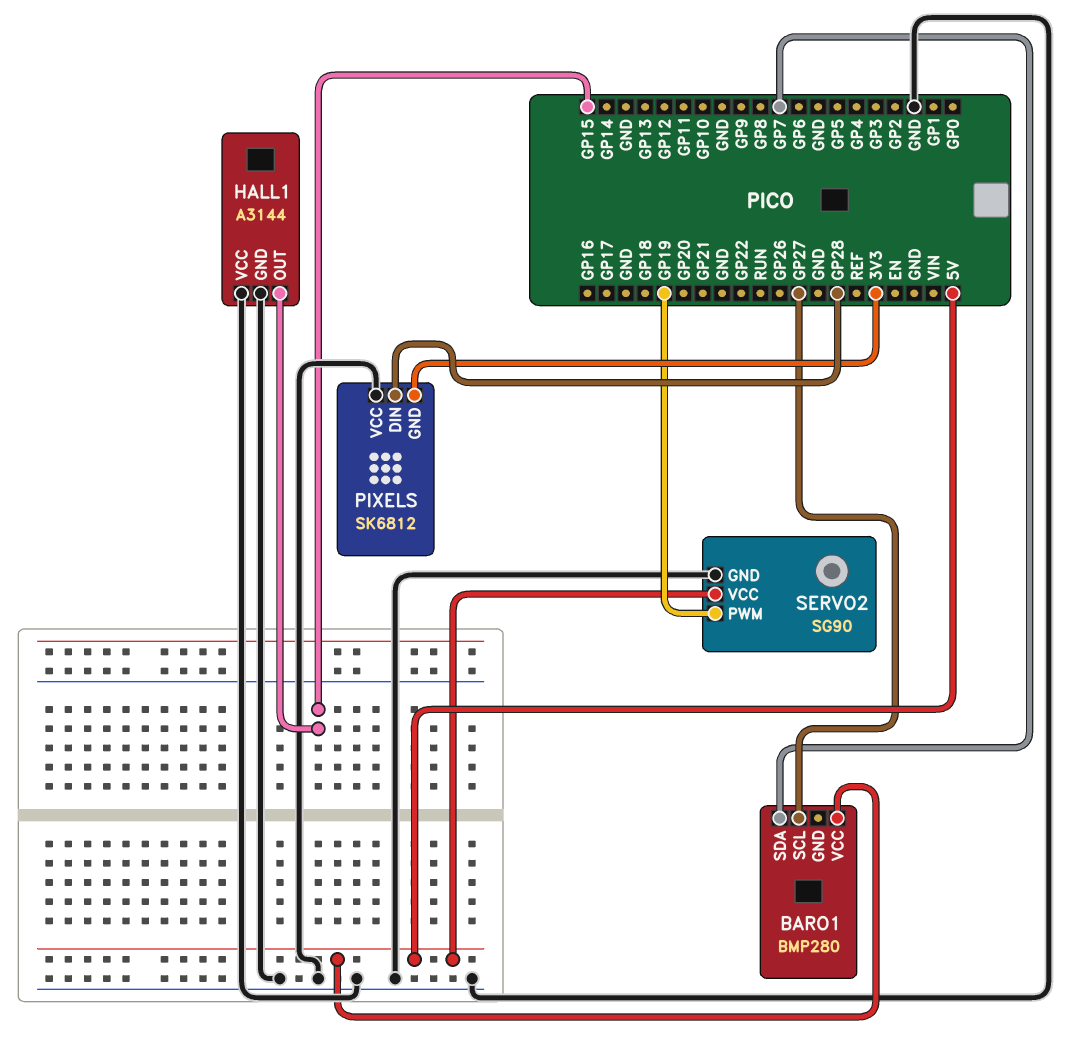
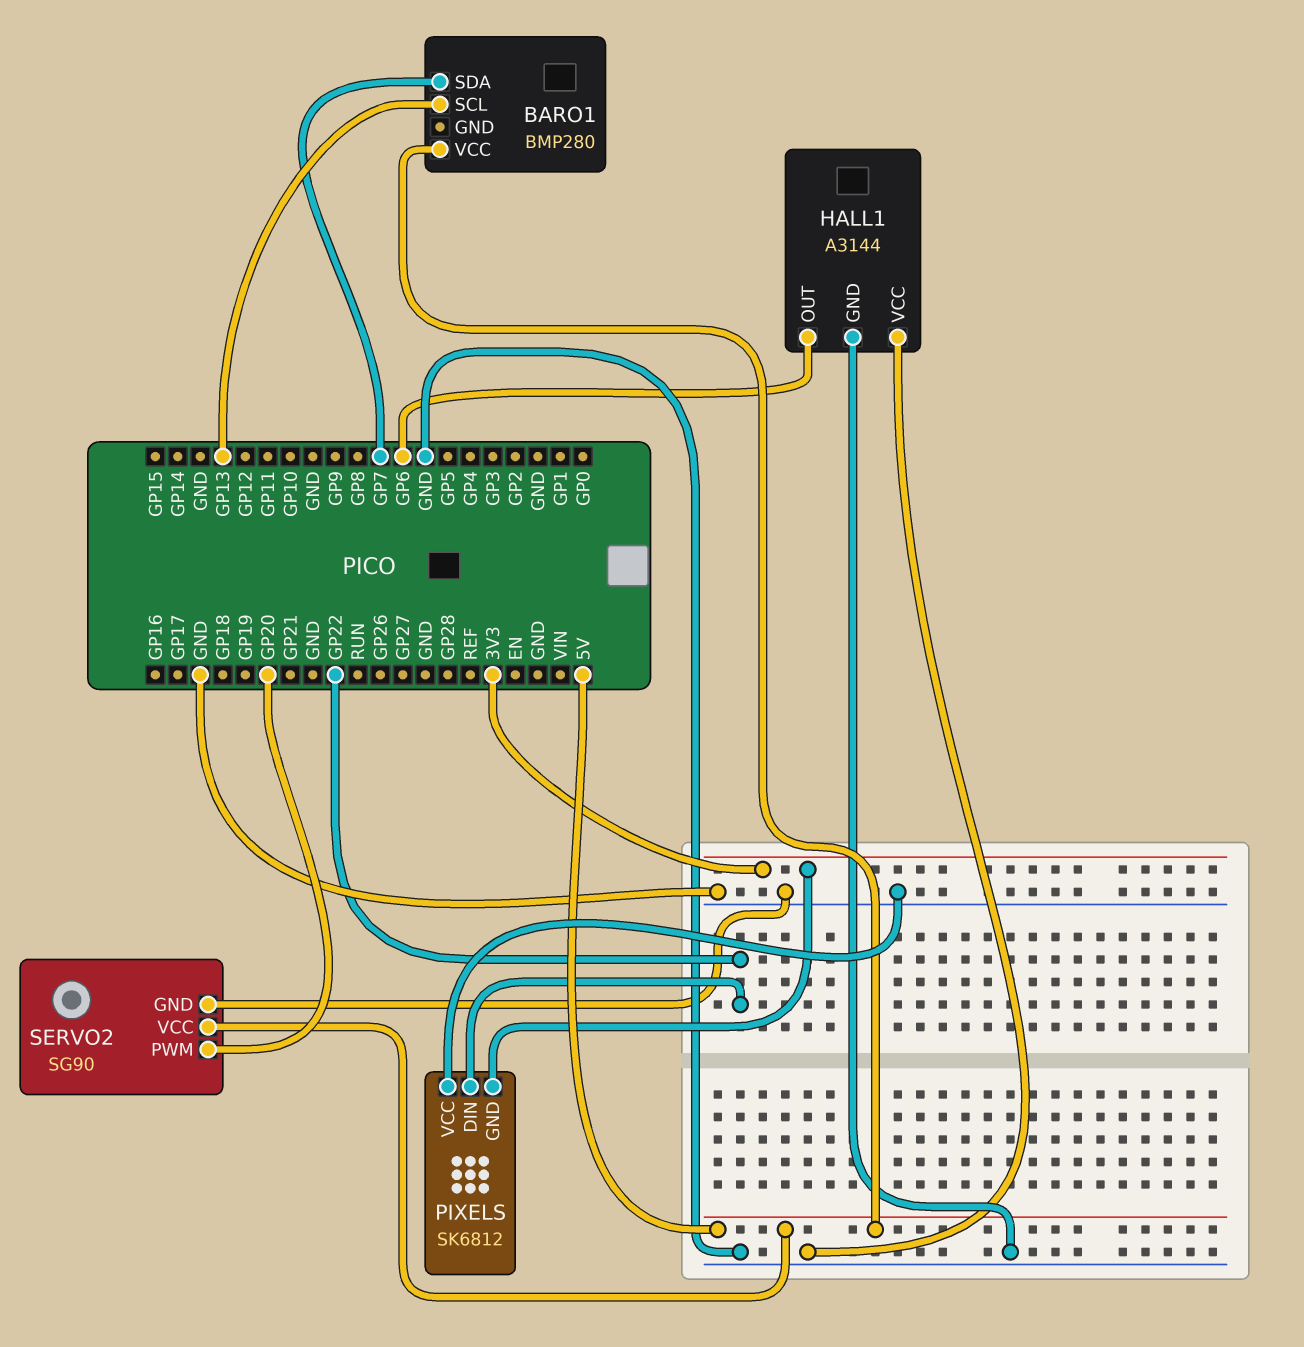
BARO1 pin SCL: GP27 -> GP13
HALL1 pin OUT: GP15 -> GP6
PIXELS pin DIN: GP28 -> GP22
SERVO2 pin PWM: GP19 -> GP20

